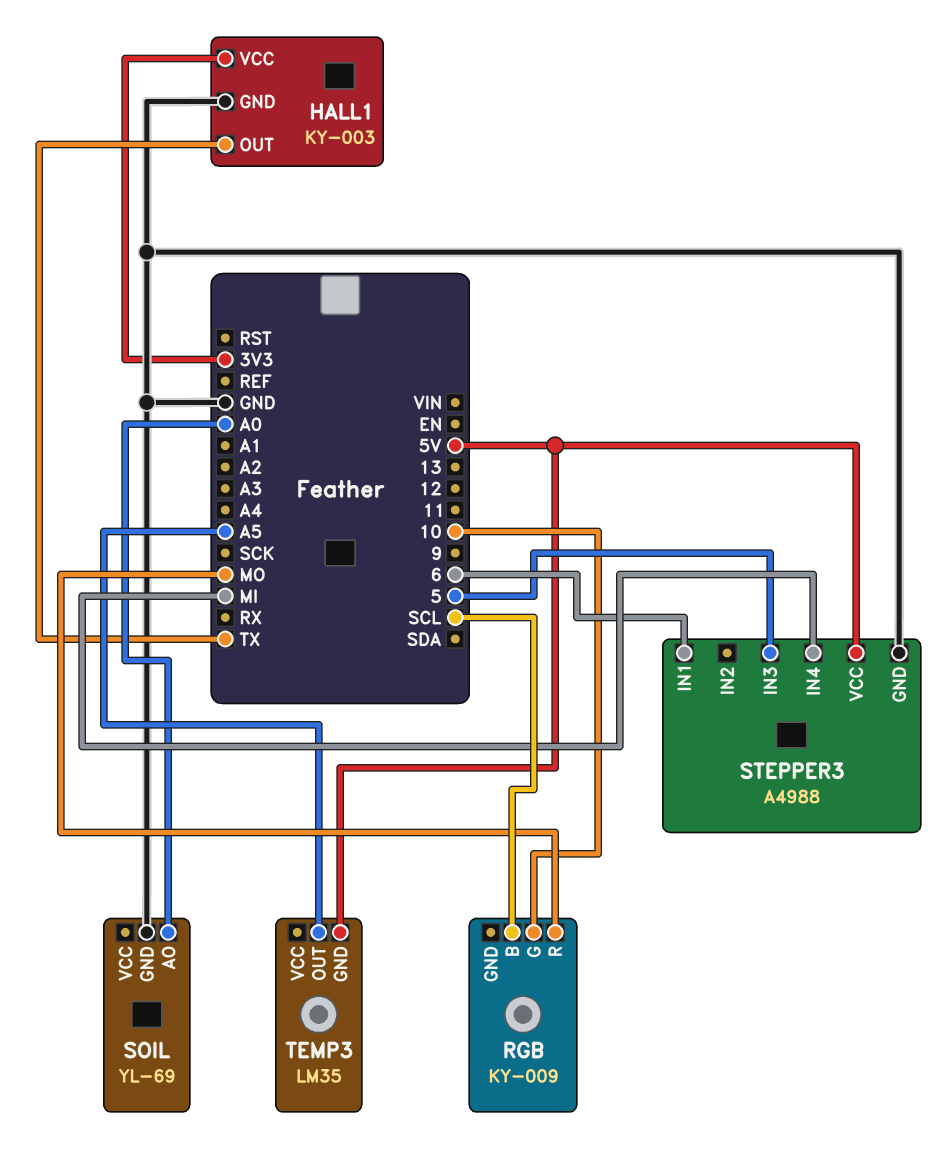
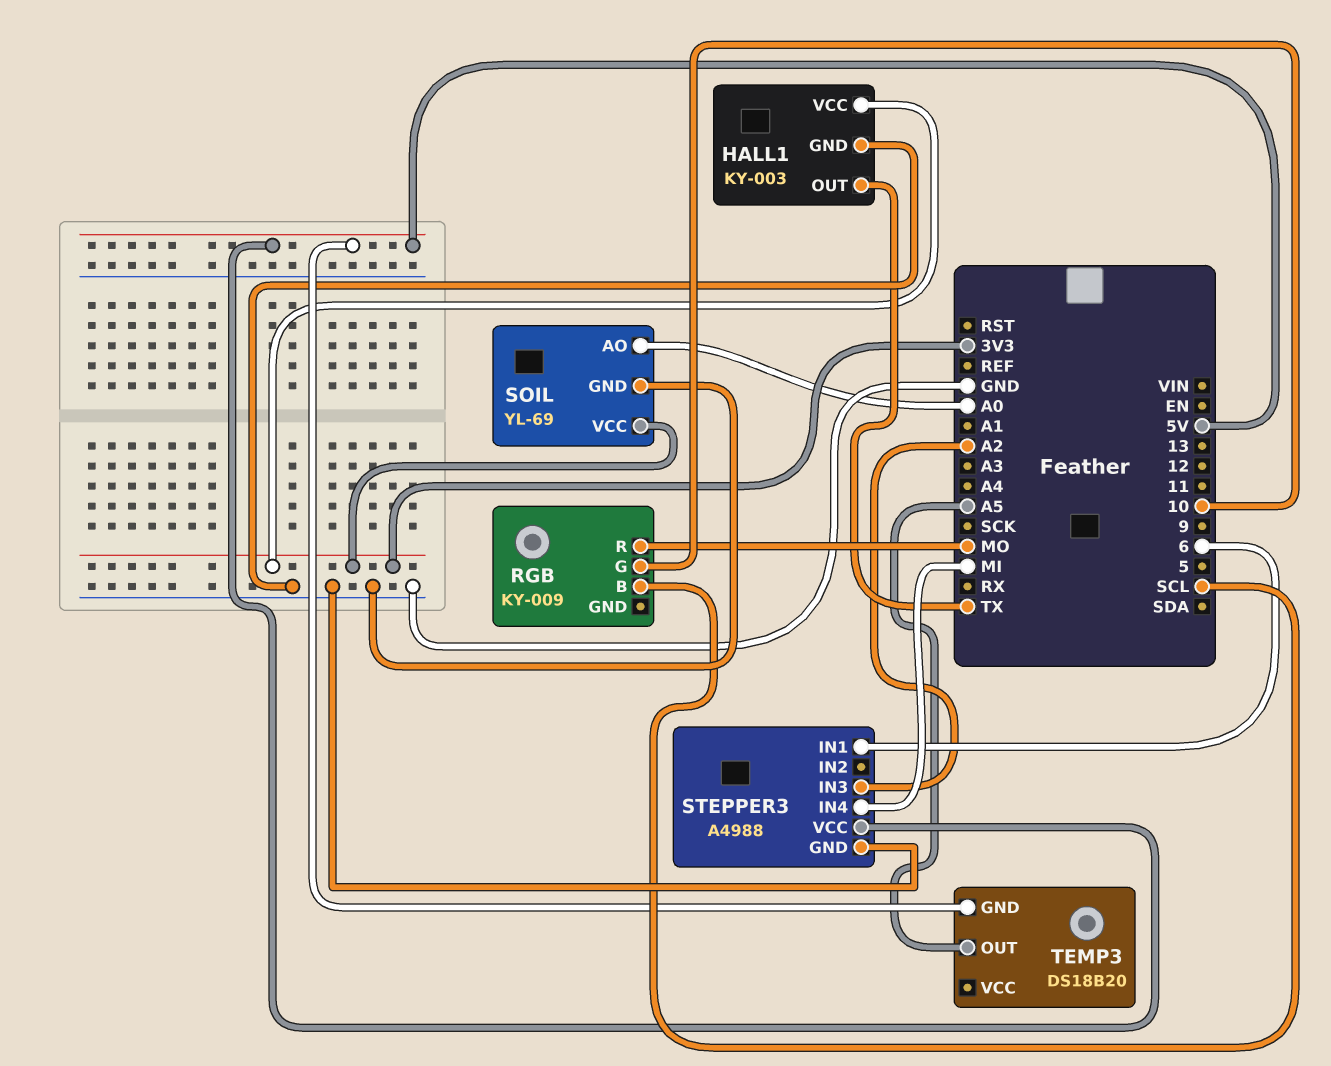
SOIL pin VCC: none -> 3V3
STEPPER3 pin IN3: 5 -> A2
TEMP3: LM35 -> DS18B20

